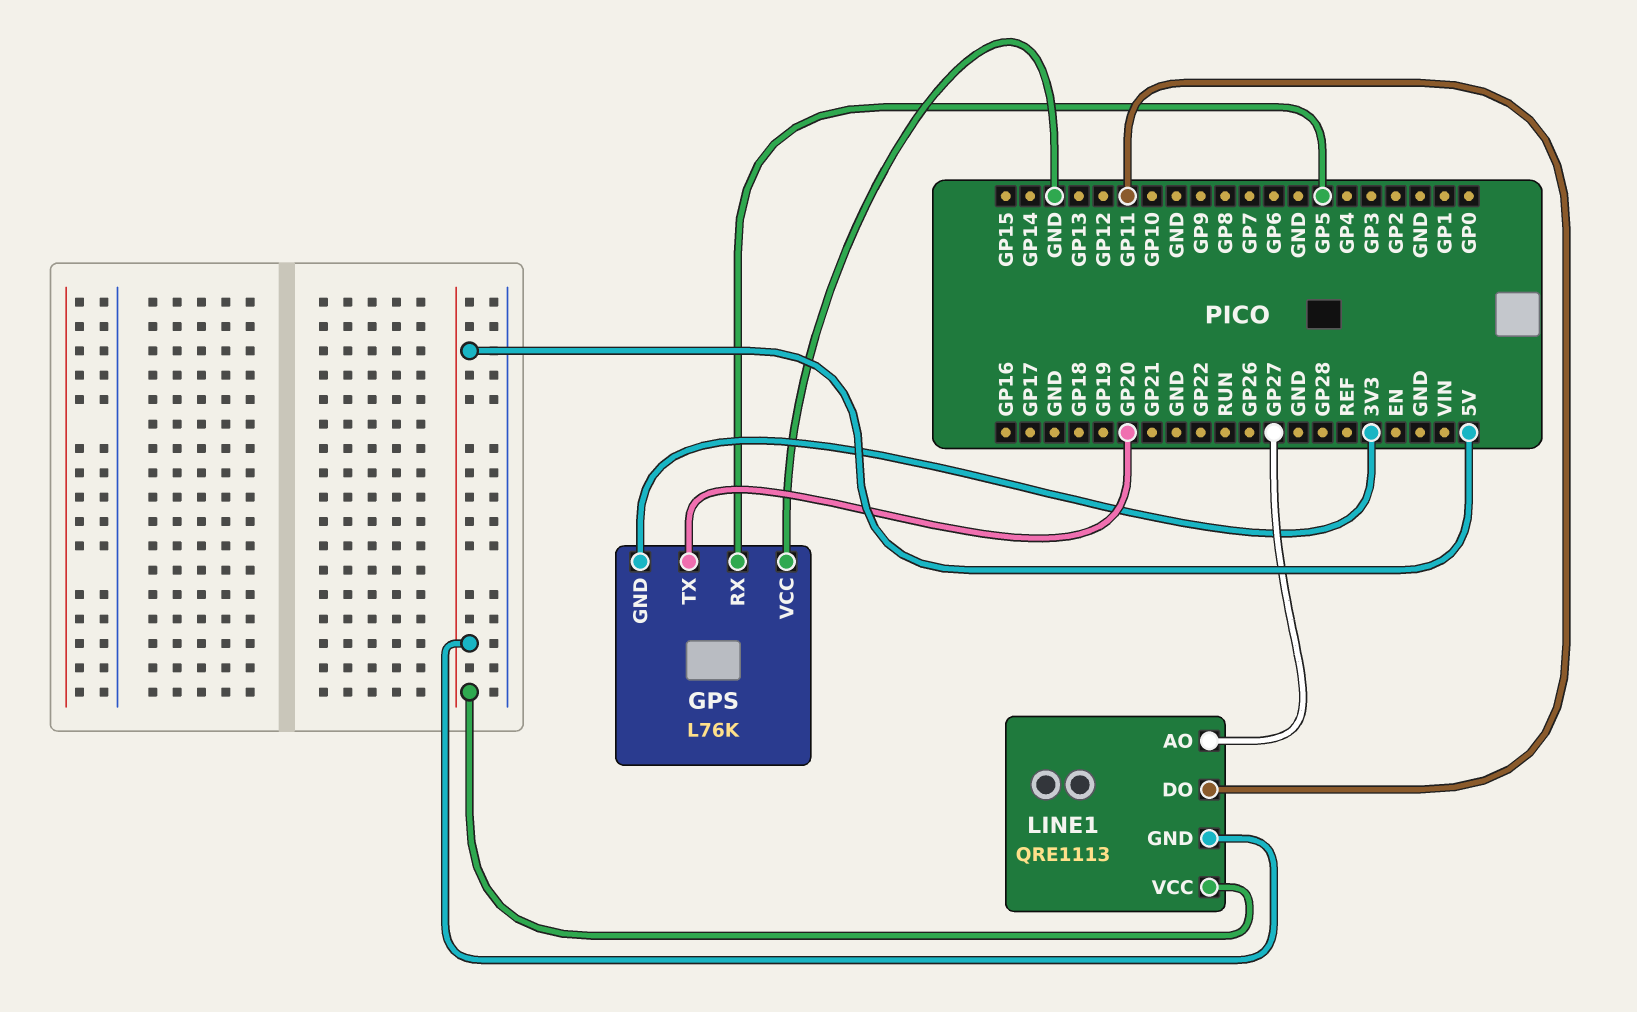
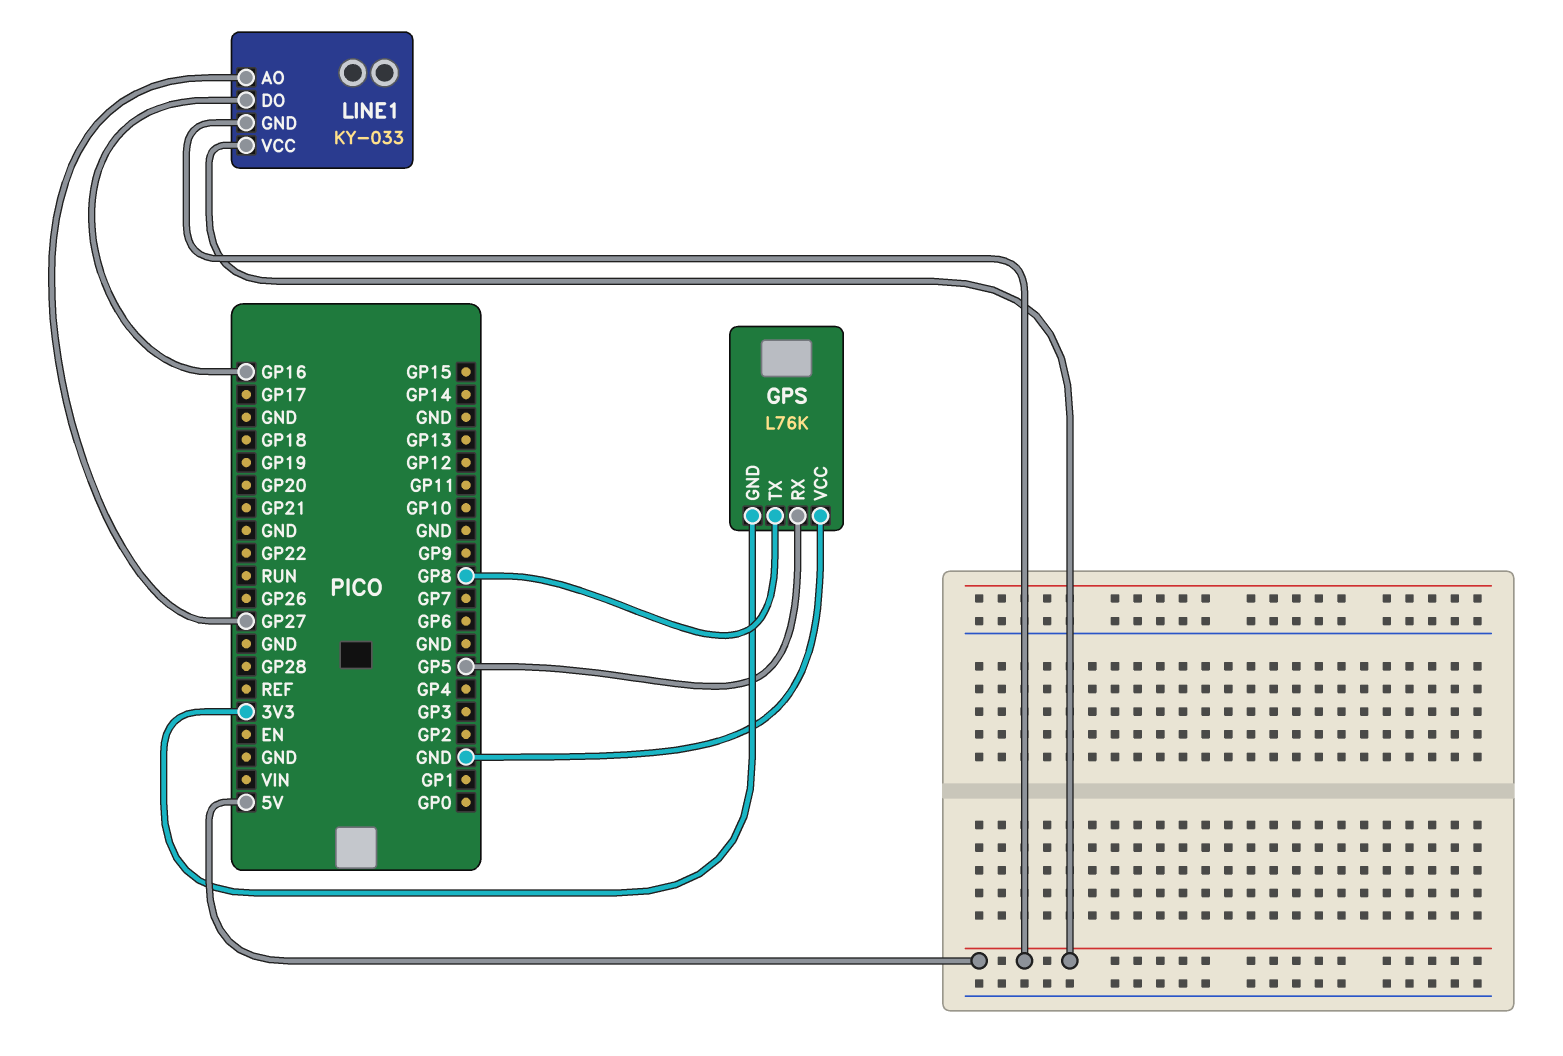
GPS pin TX: GP20 -> GP8
LINE1: QRE1113 -> KY-033
LINE1 pin DO: GP11 -> GP16

